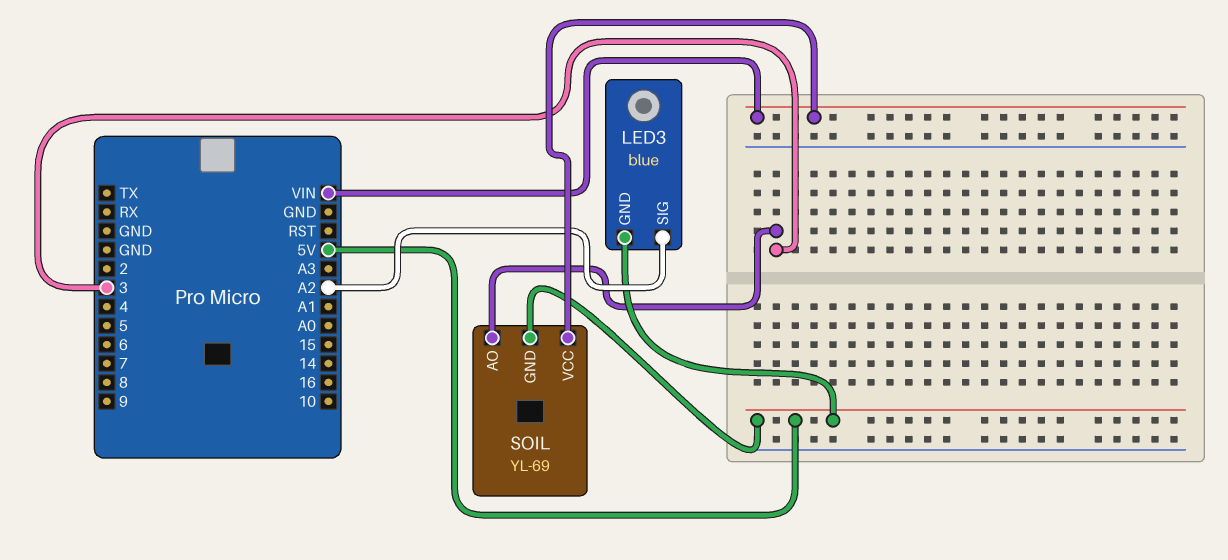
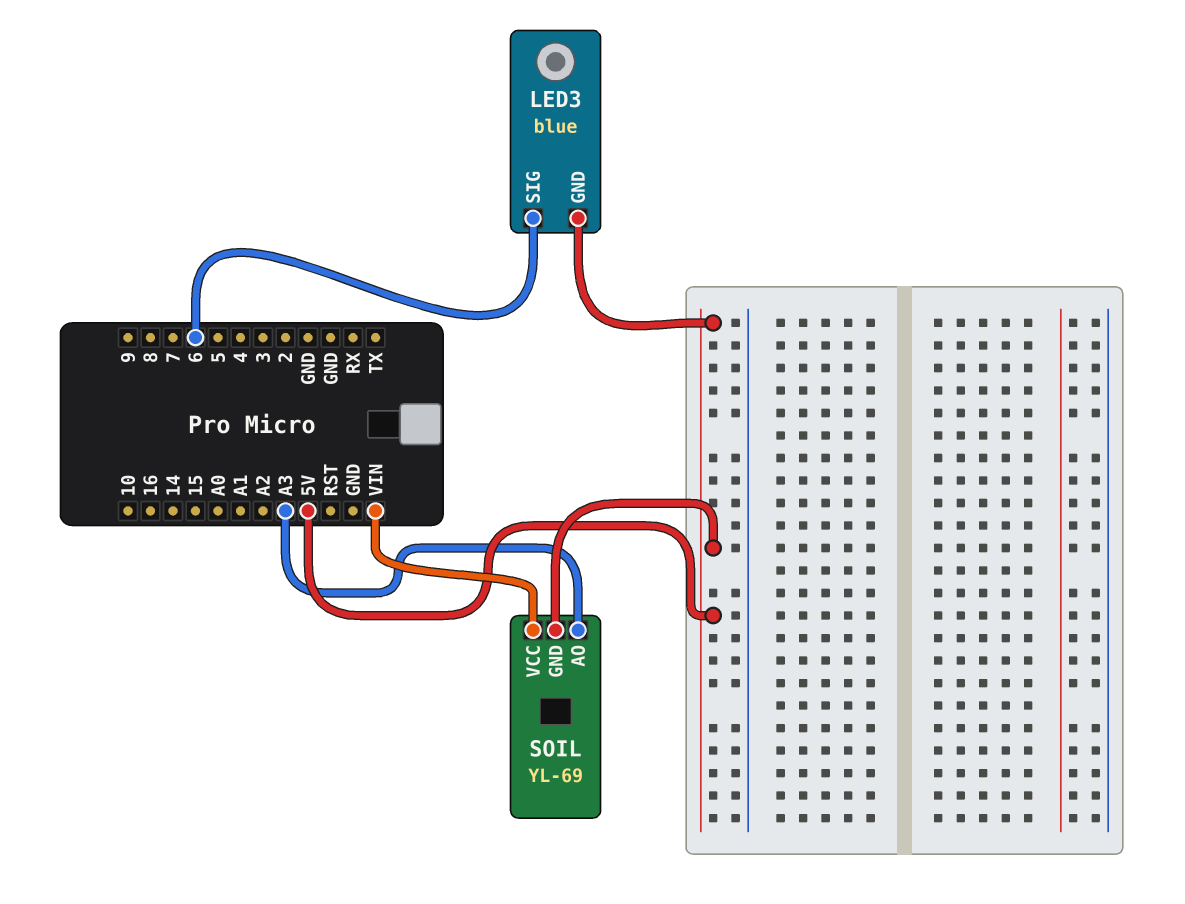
LED3 pin SIG: A2 -> 6
SOIL pin AO: 3 -> A3

